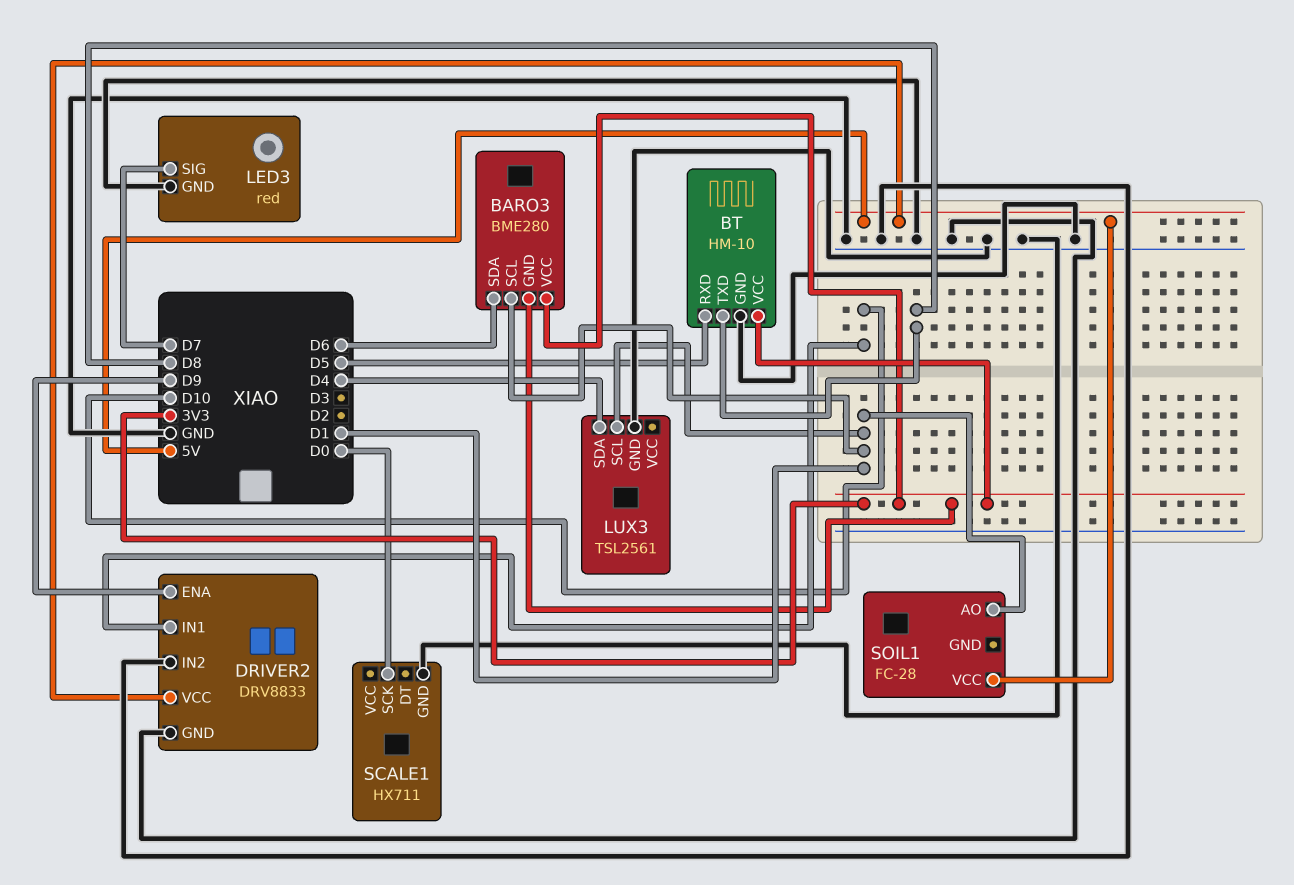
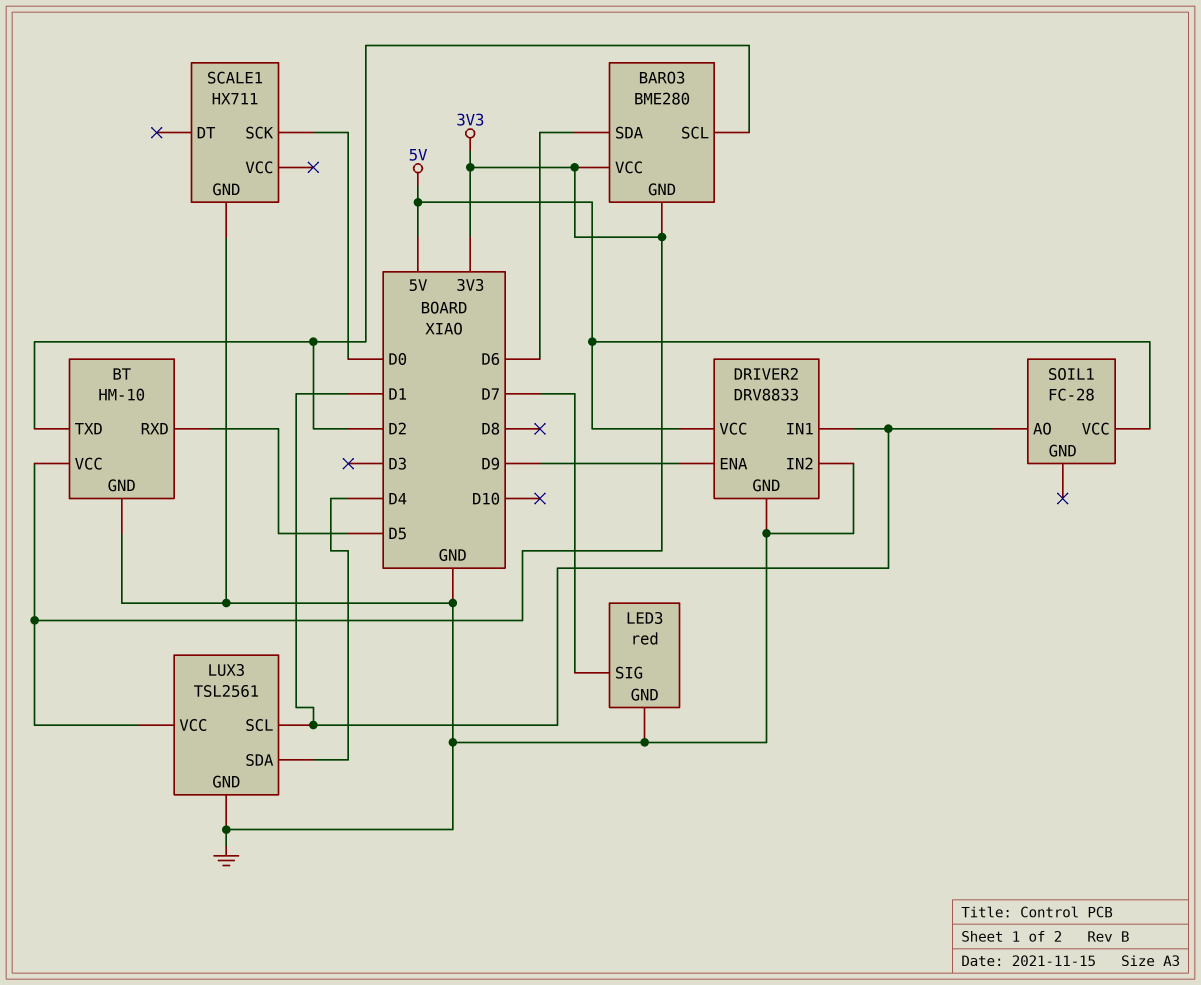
BARO3 pin SCL: D1 -> D2
BT pin TXD: D8 -> D2
DRIVER2 pin IN1: D10 -> D1
LUX3 pin VCC: none -> 3V3

